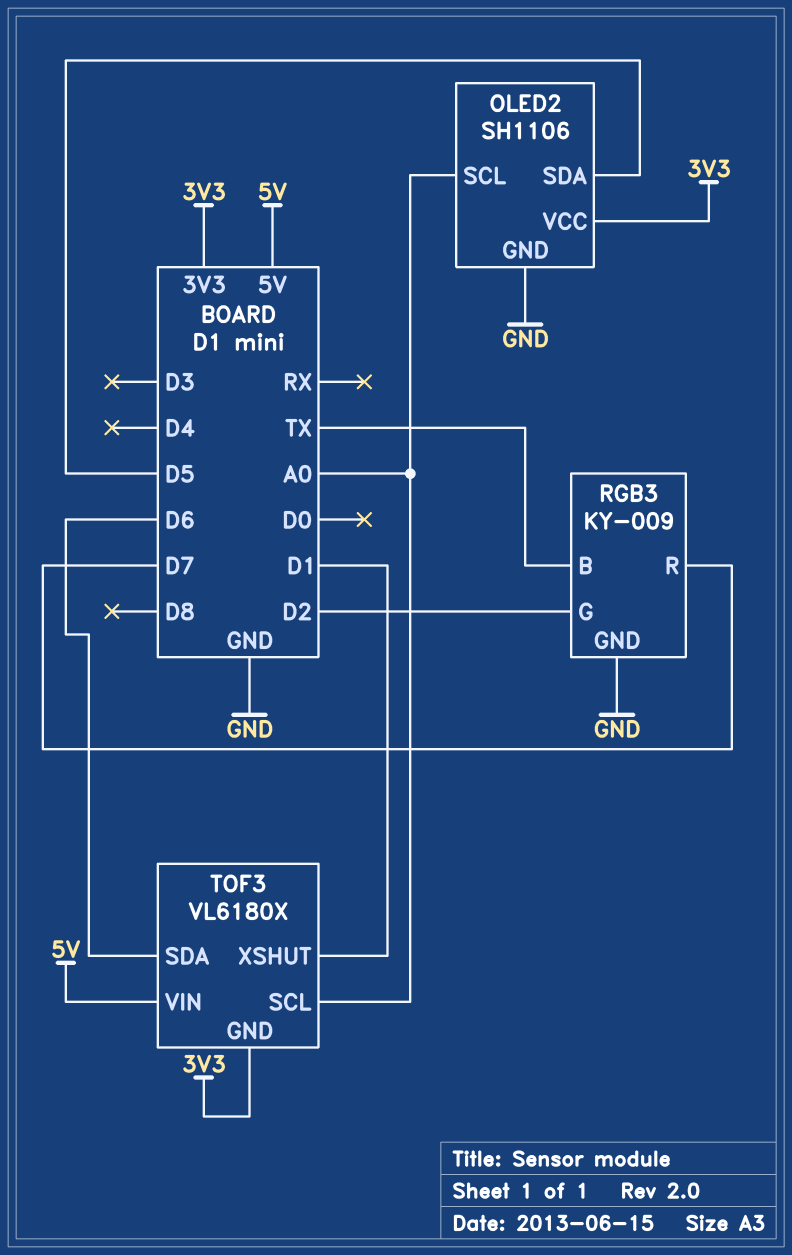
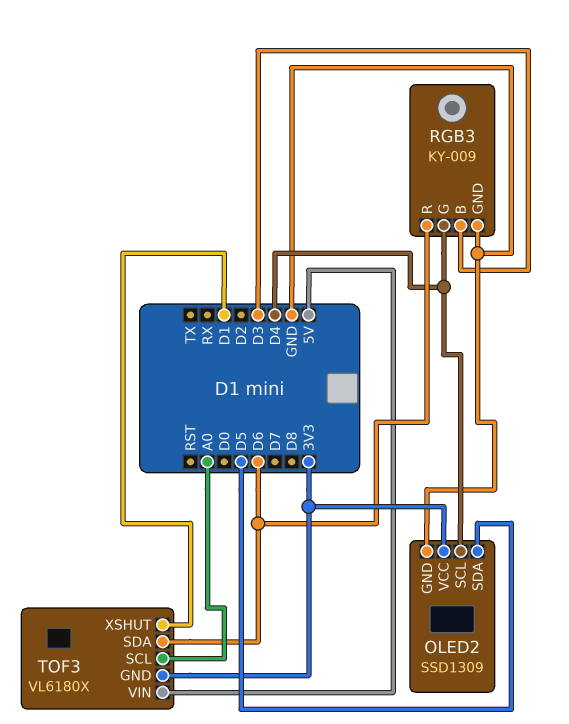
OLED2: SH1106 -> SSD1309
OLED2 pin SCL: A0 -> D4
RGB3 pin B: TX -> D3
RGB3 pin G: D2 -> D4
RGB3 pin R: D7 -> D6

